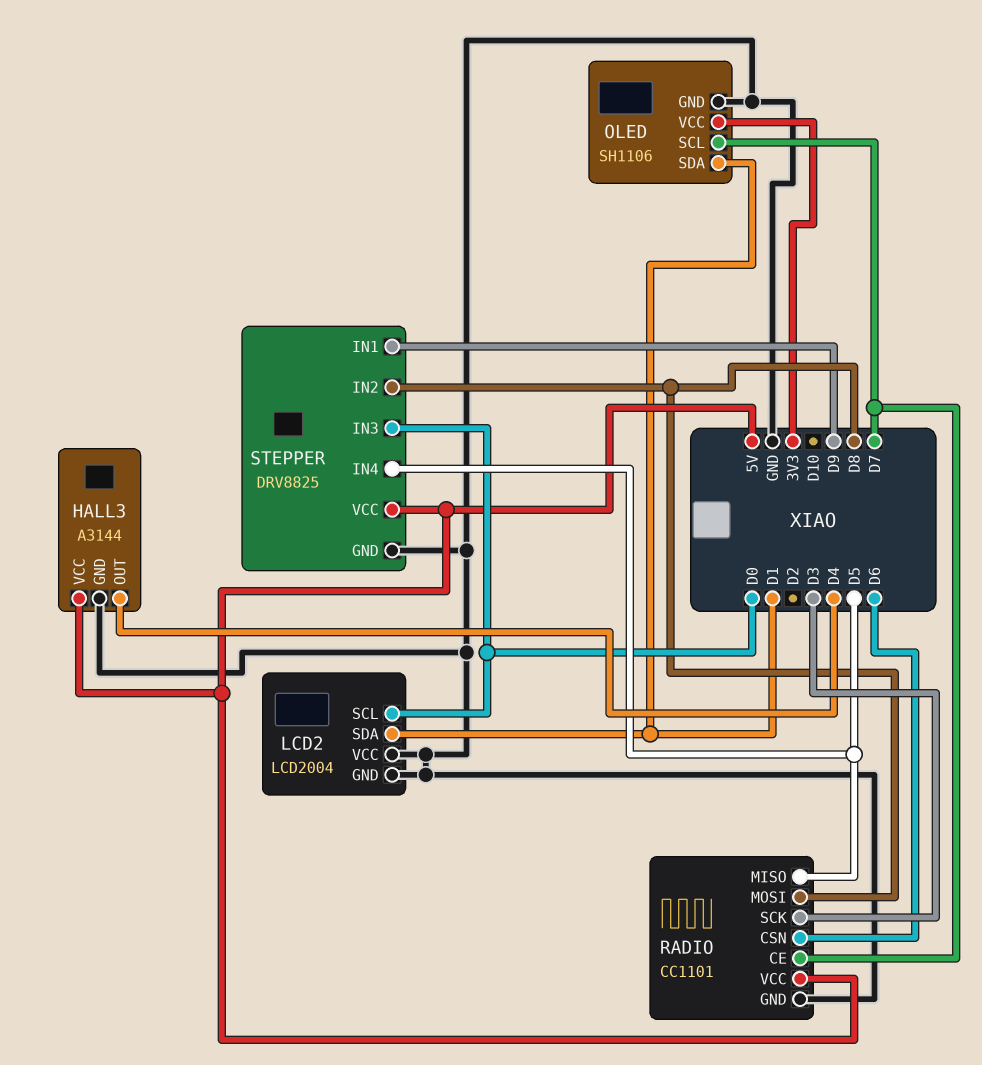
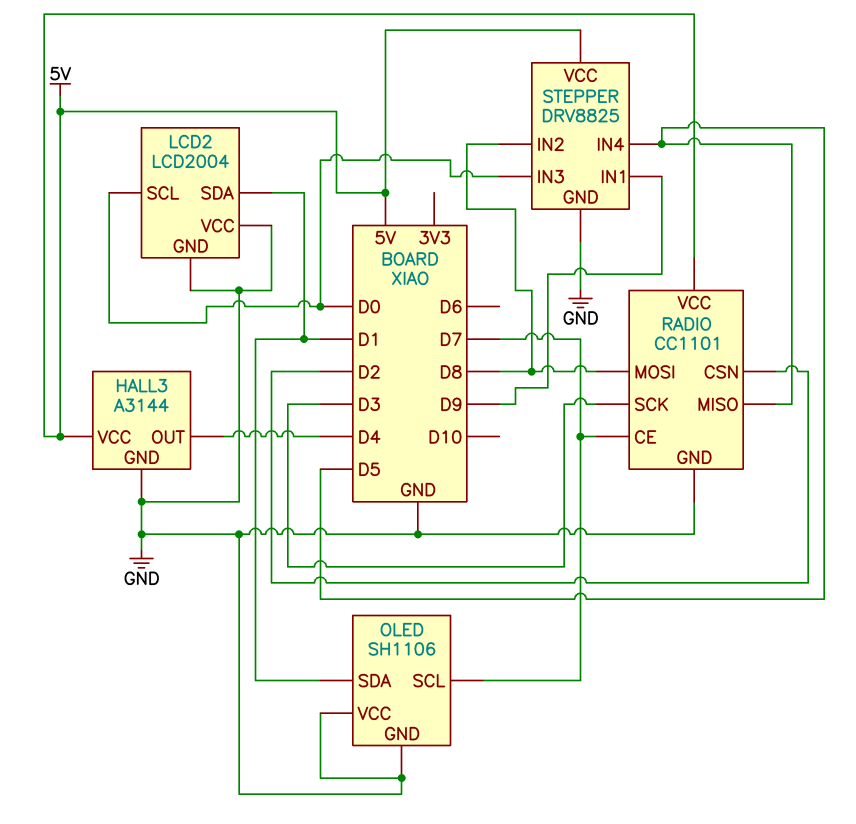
OLED pin VCC: 3V3 -> GND
RADIO pin CSN: D6 -> D2

